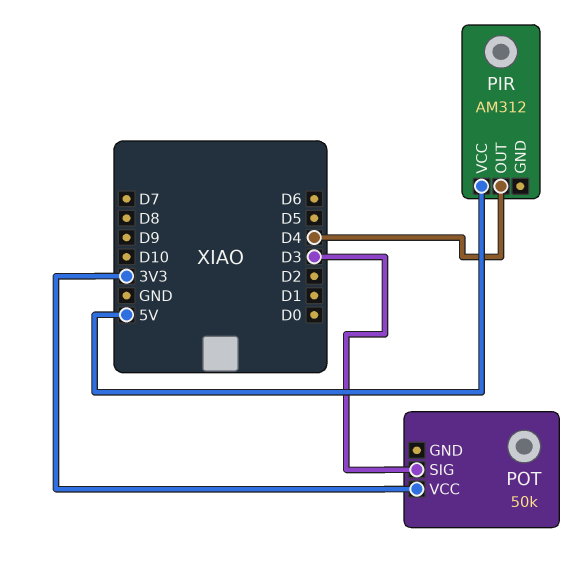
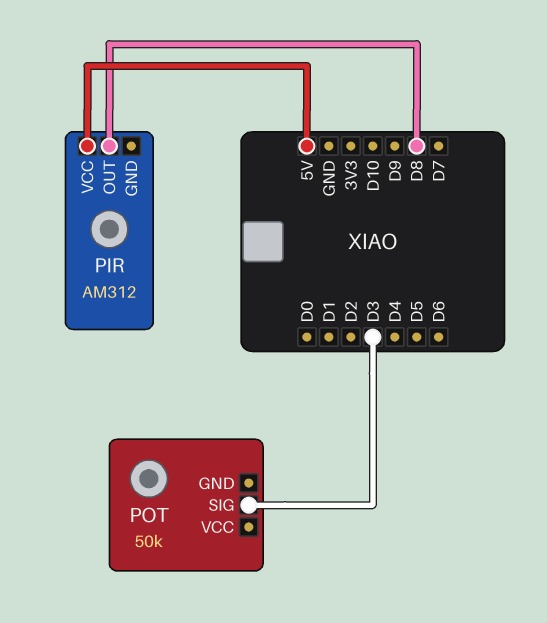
PIR pin OUT: D4 -> D8
POT pin VCC: 3V3 -> none

